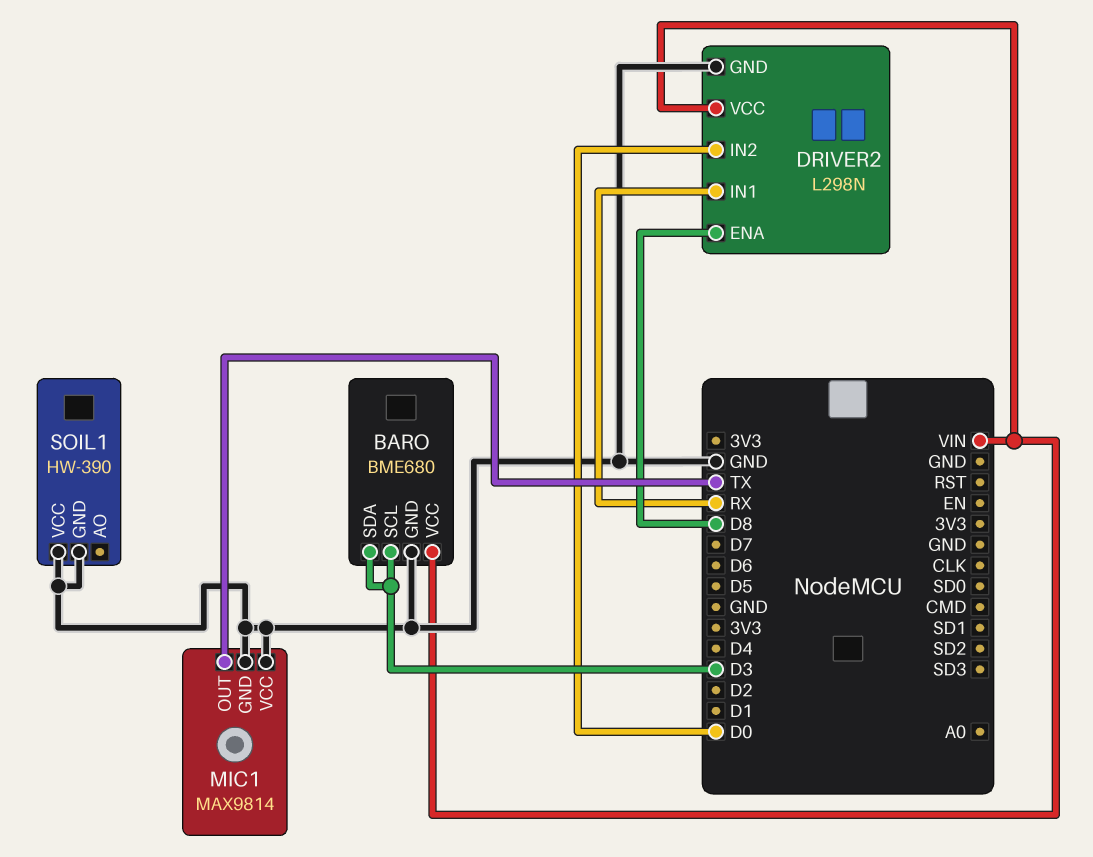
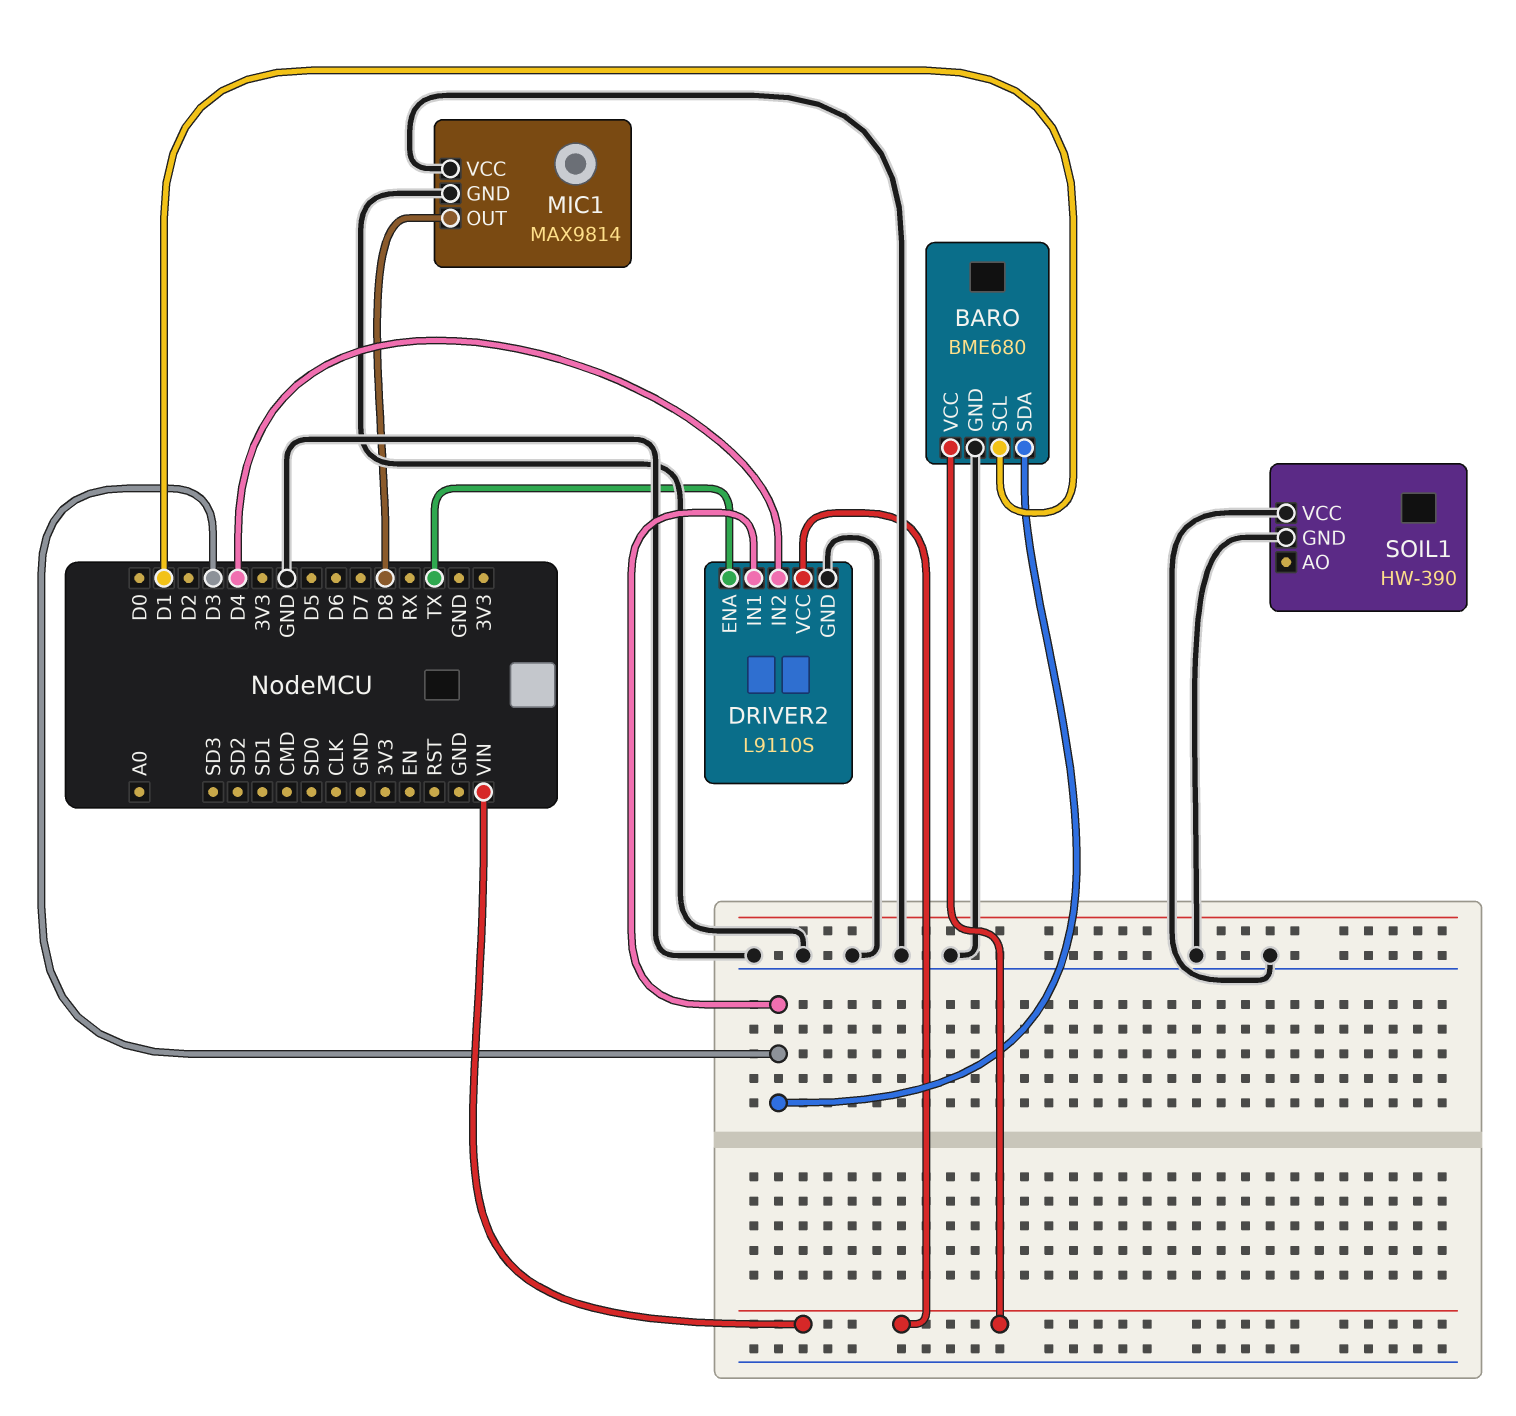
BARO pin SCL: D3 -> D1
DRIVER2: L298N -> L9110S
DRIVER2 pin ENA: D8 -> TX
DRIVER2 pin IN1: RX -> D3
DRIVER2 pin IN2: D0 -> D4
MIC1 pin OUT: TX -> D8

